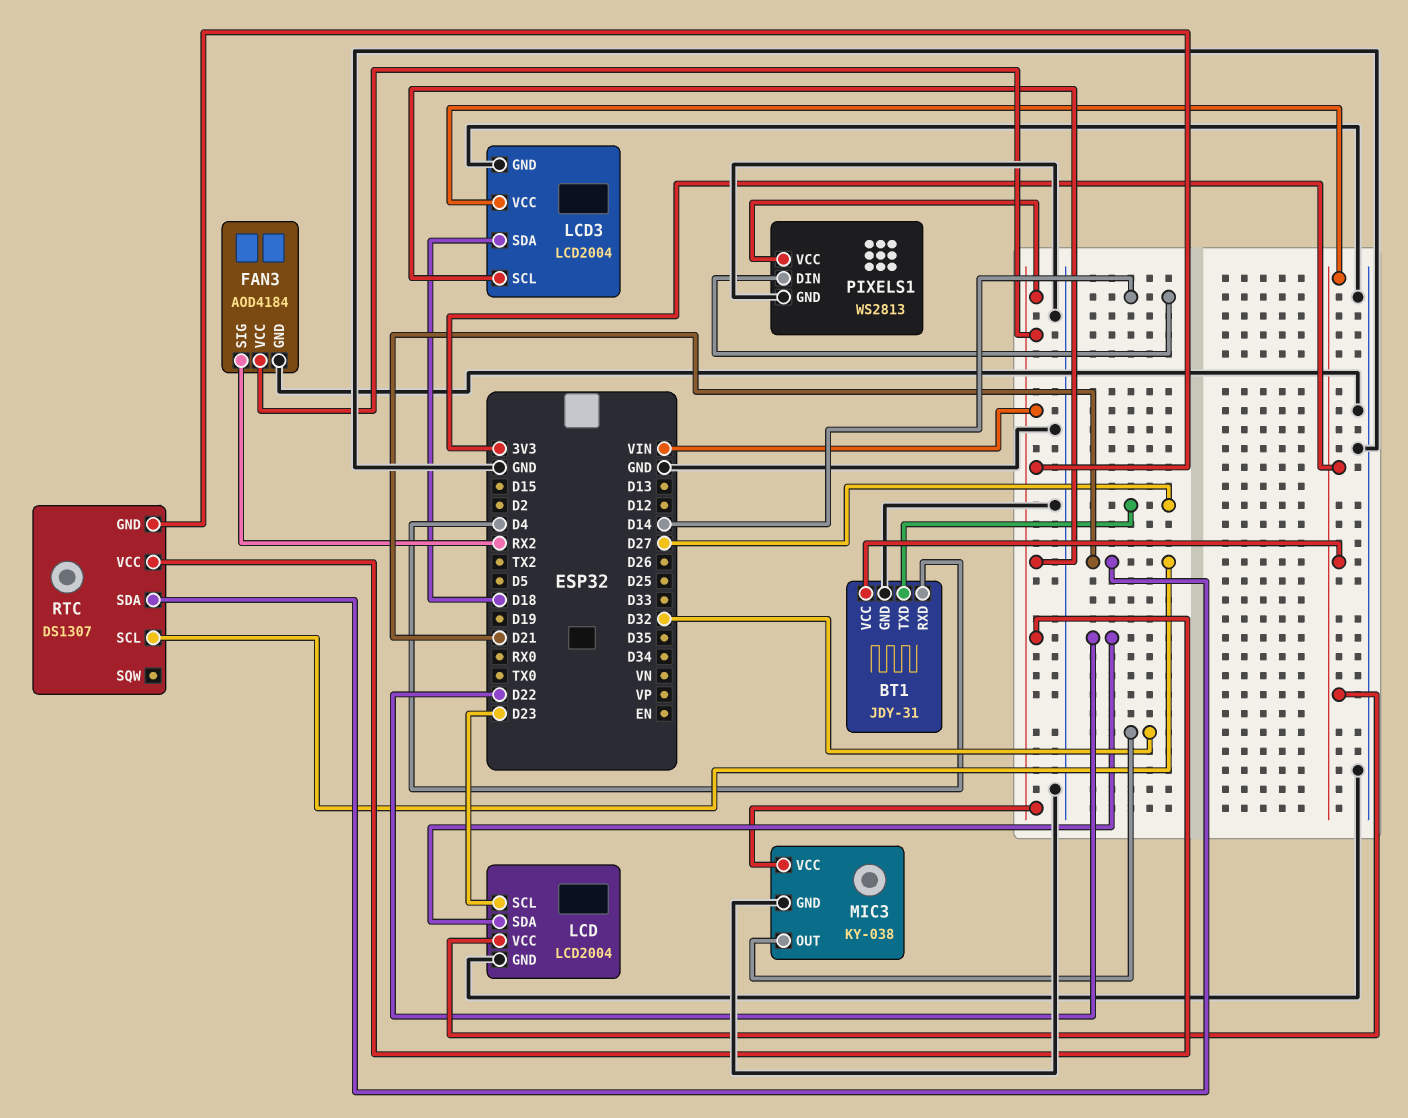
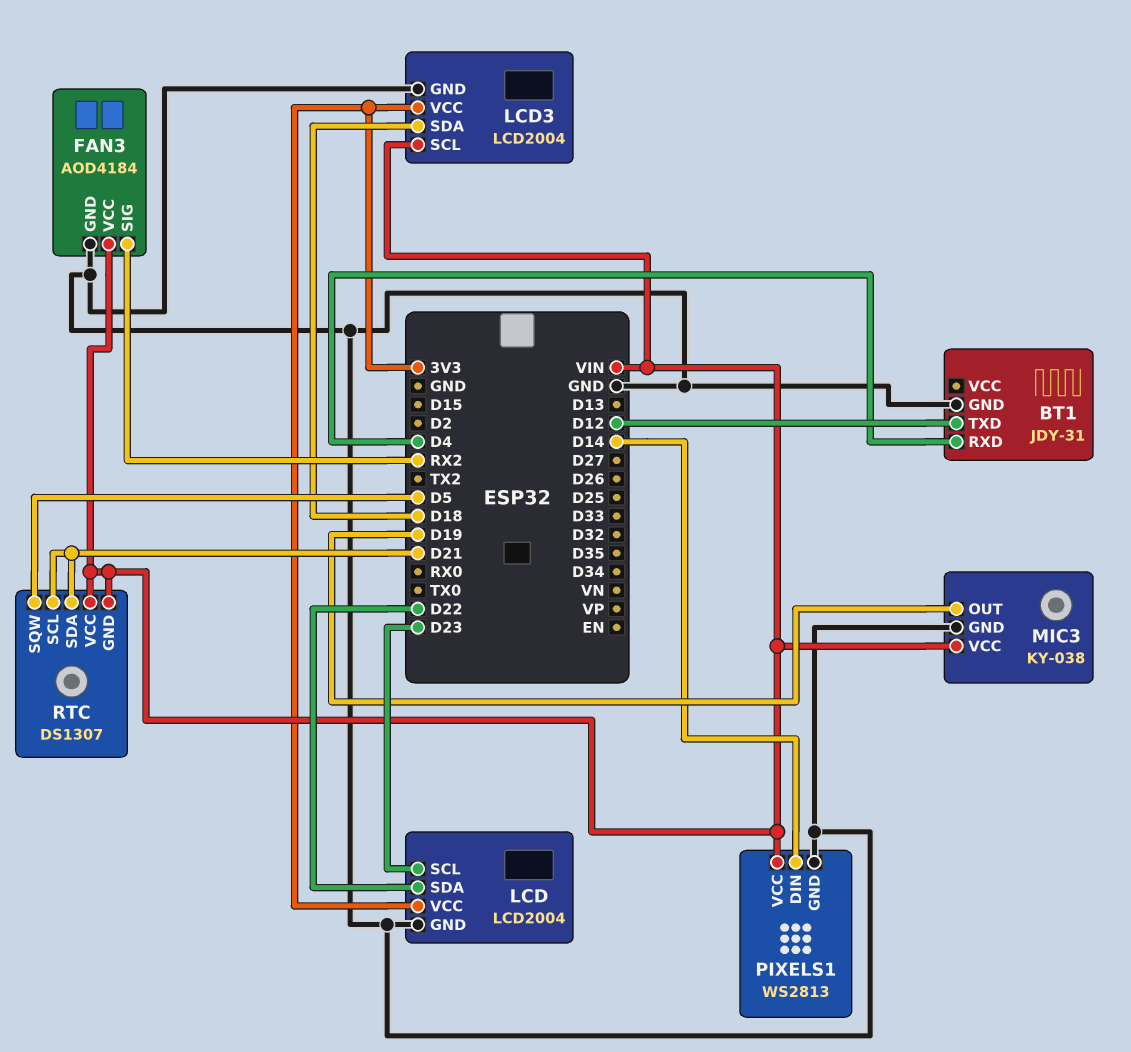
BT1 pin TXD: D27 -> D12
BT1 pin VCC: 3V3 -> none
MIC3 pin OUT: D32 -> D19
RTC pin SQW: none -> D5

